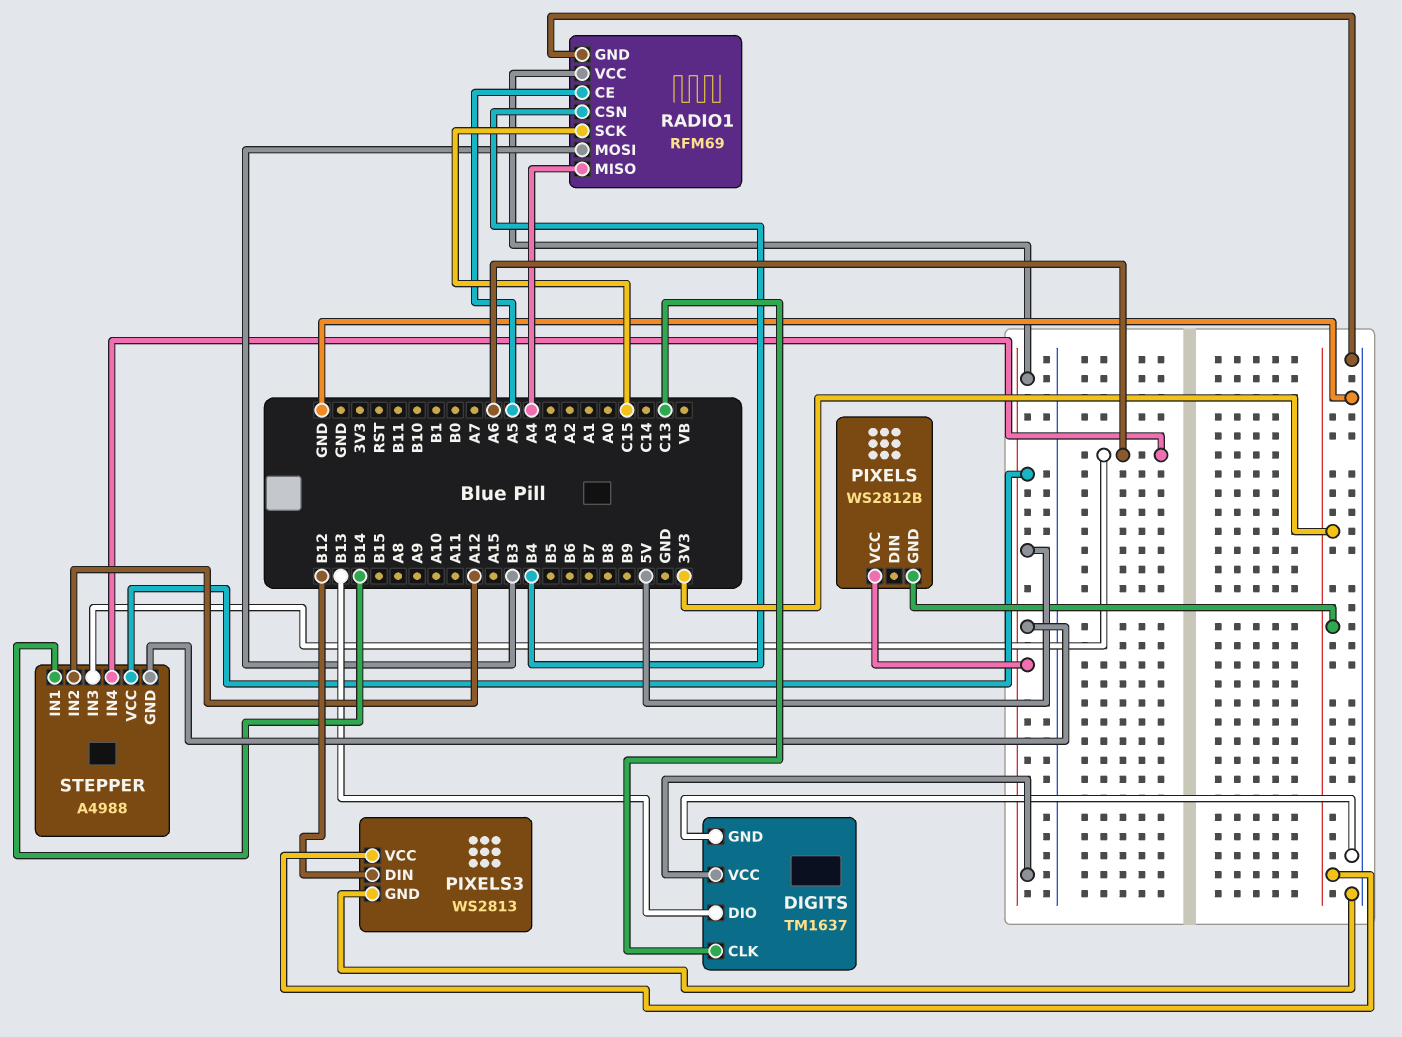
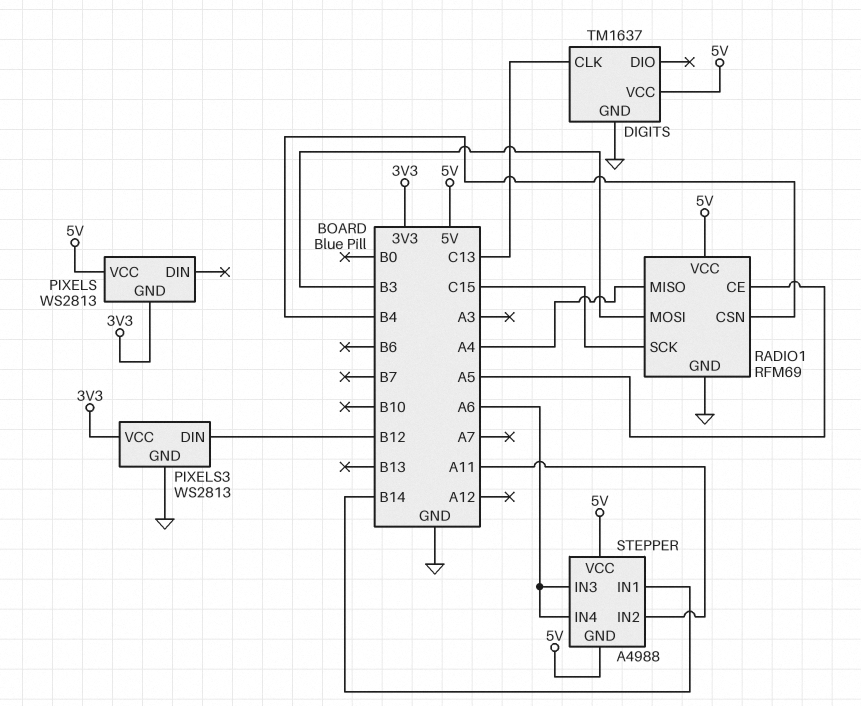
DIGITS pin DIO: B13 -> none
PIXELS: WS2812B -> WS2813
STEPPER pin IN2: A12 -> A11

